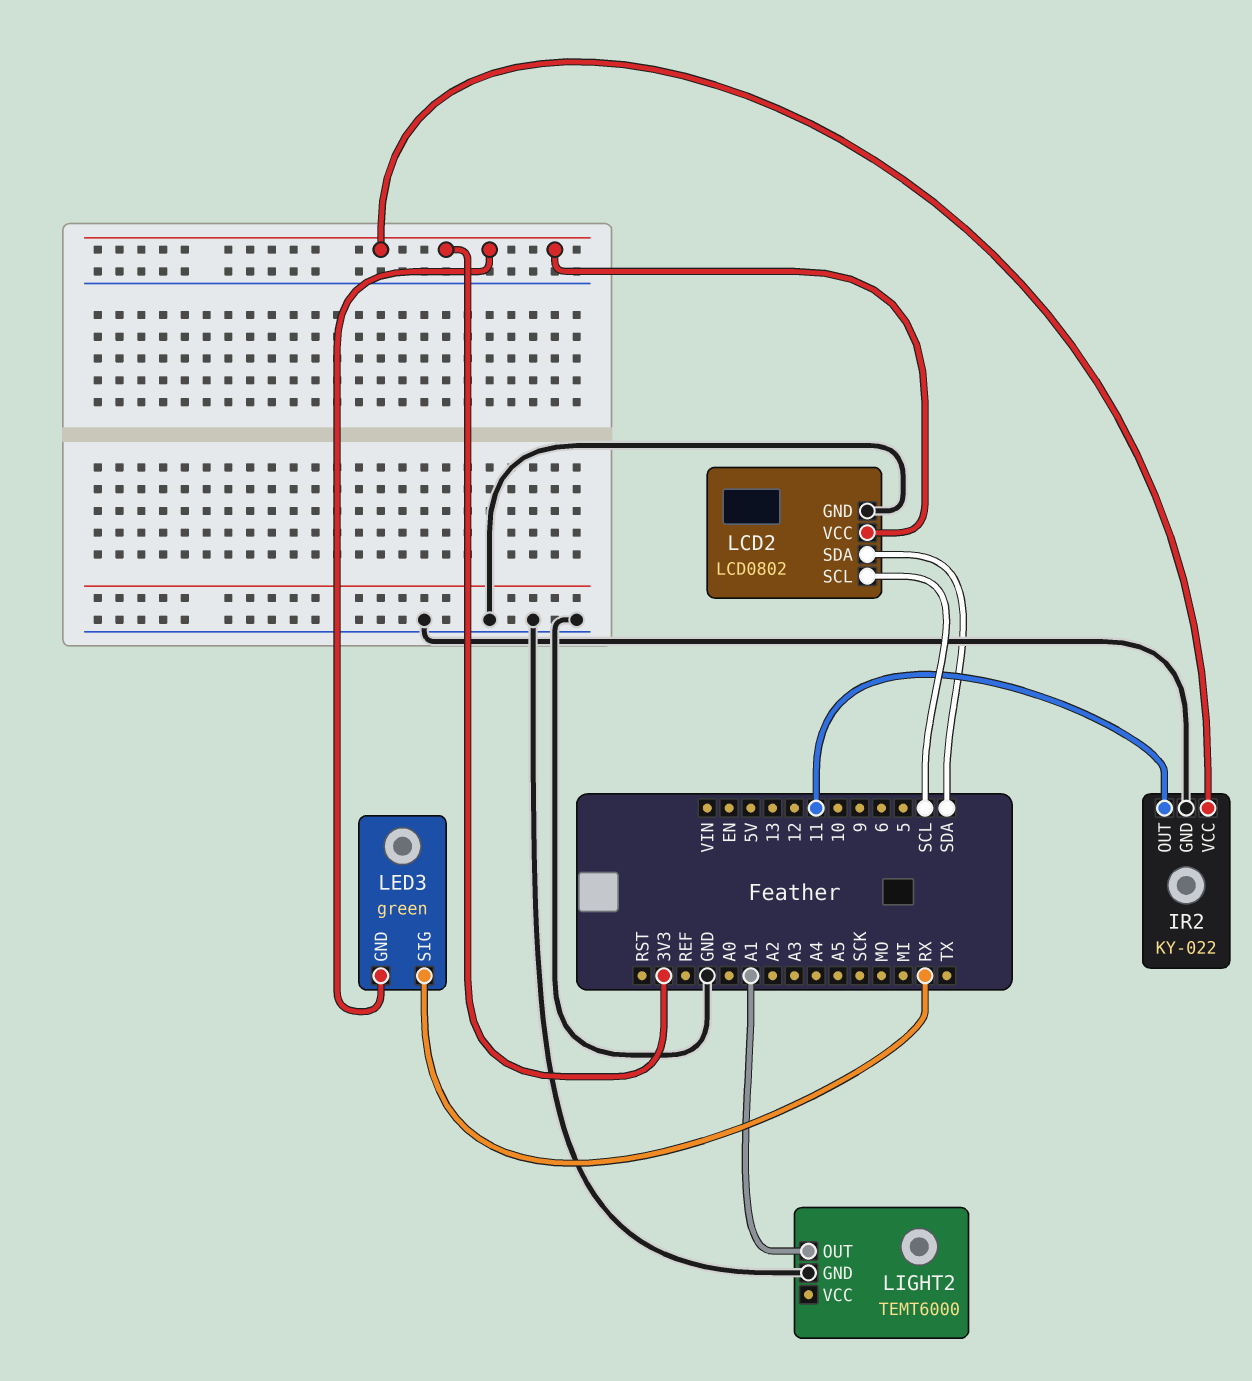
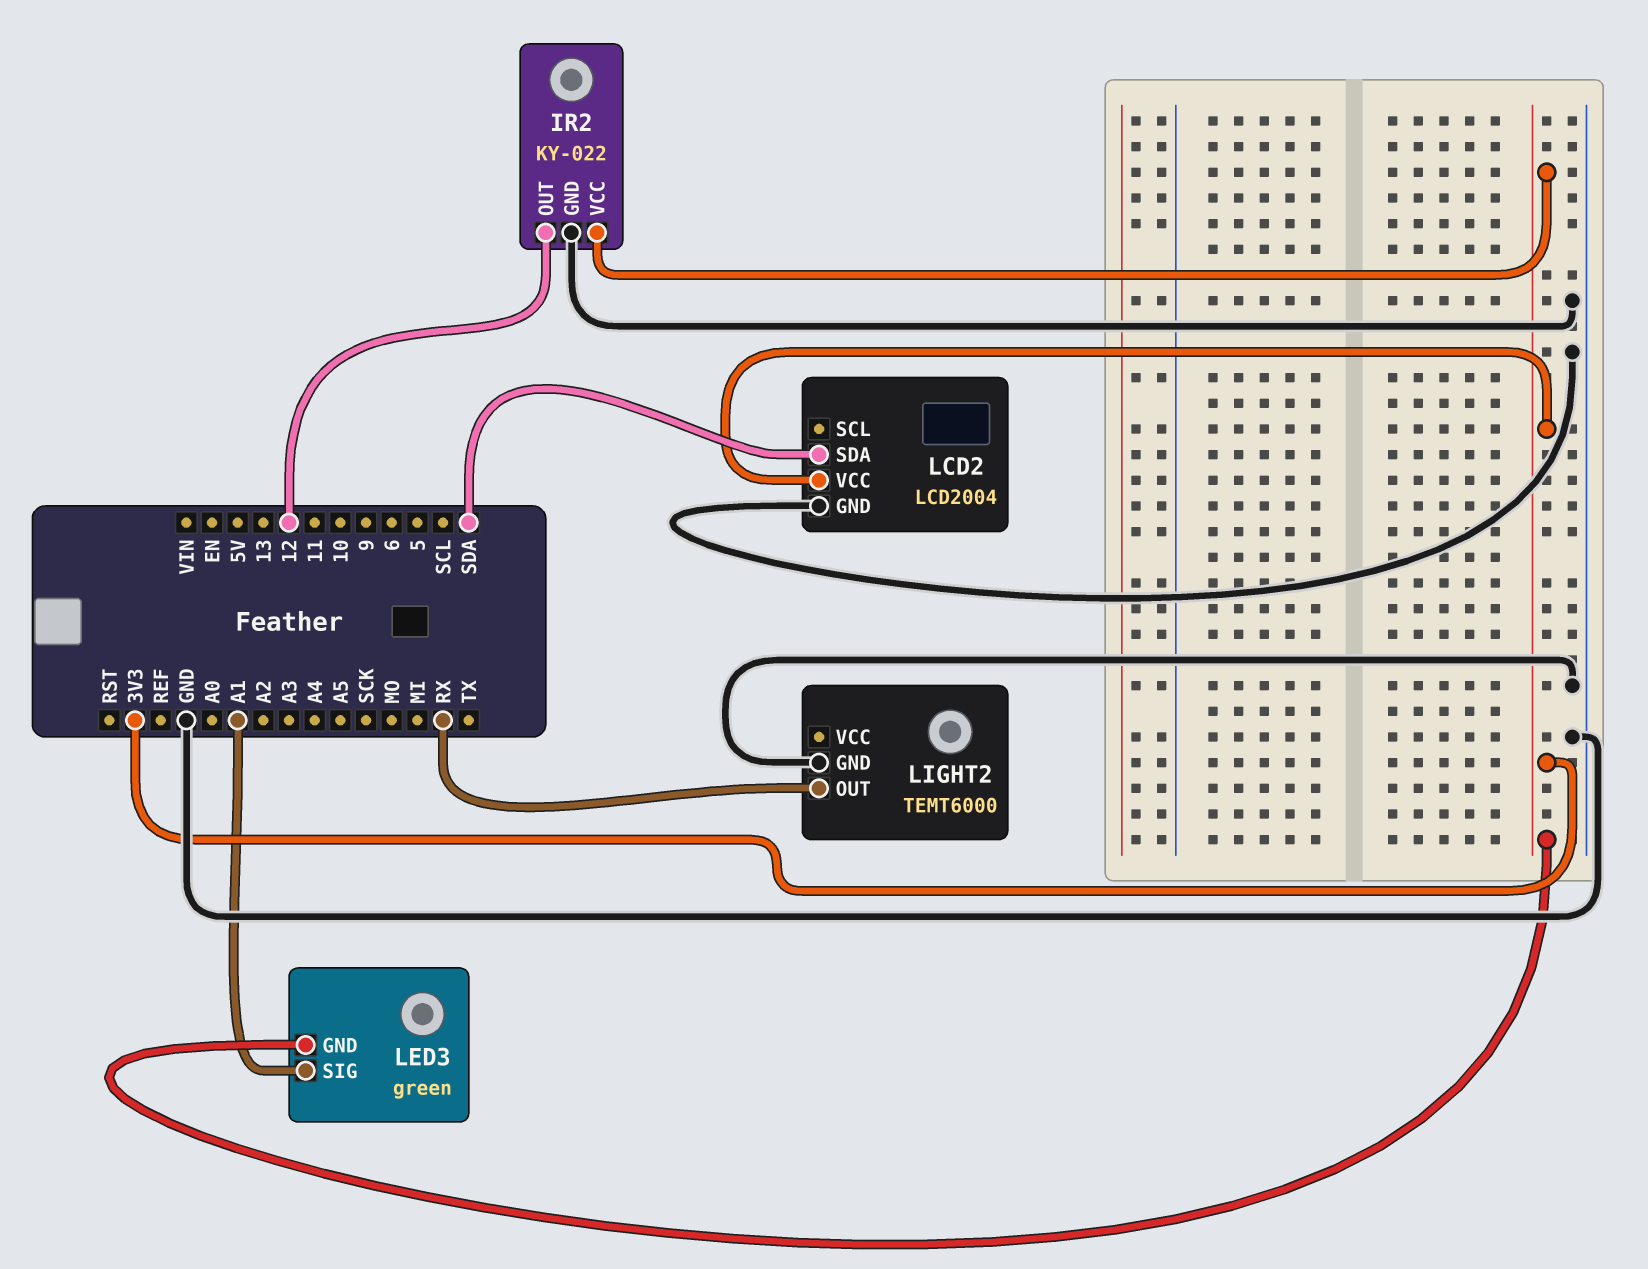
IR2 pin OUT: 11 -> 12
LCD2: LCD0802 -> LCD2004
LCD2 pin SCL: SCL -> none
LED3 pin SIG: RX -> A1
LIGHT2 pin OUT: A1 -> RX

